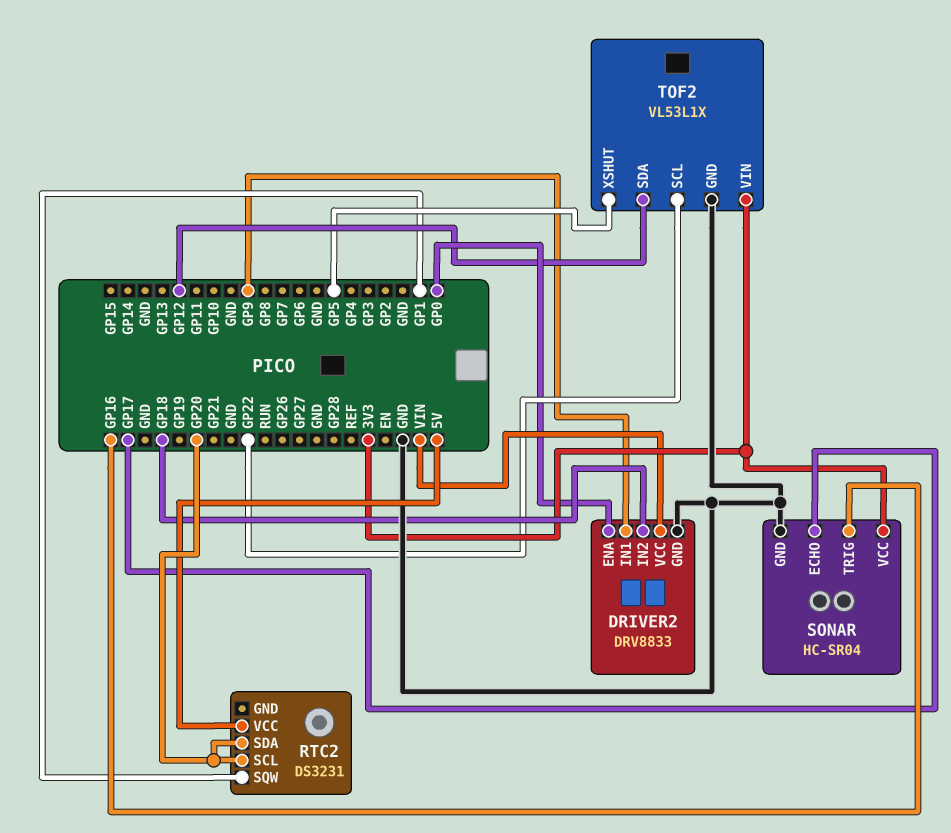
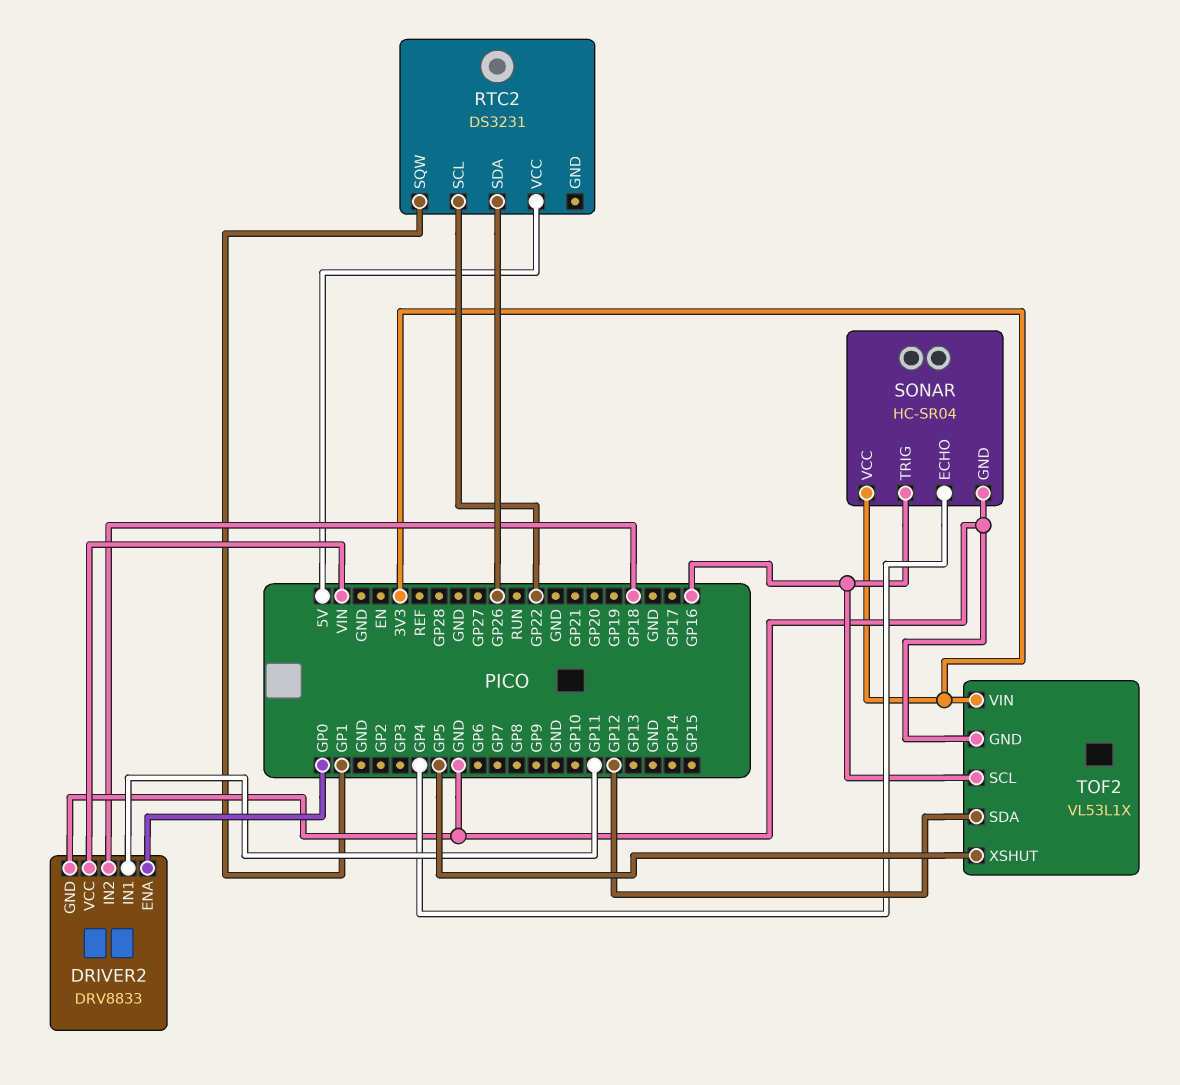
DRIVER2 pin IN1: GP9 -> GP11
RTC2 pin SCL: GP20 -> GP22
RTC2 pin SDA: GP20 -> GP26
SONAR pin ECHO: GP17 -> GP4
TOF2 pin SCL: GP22 -> GP16

